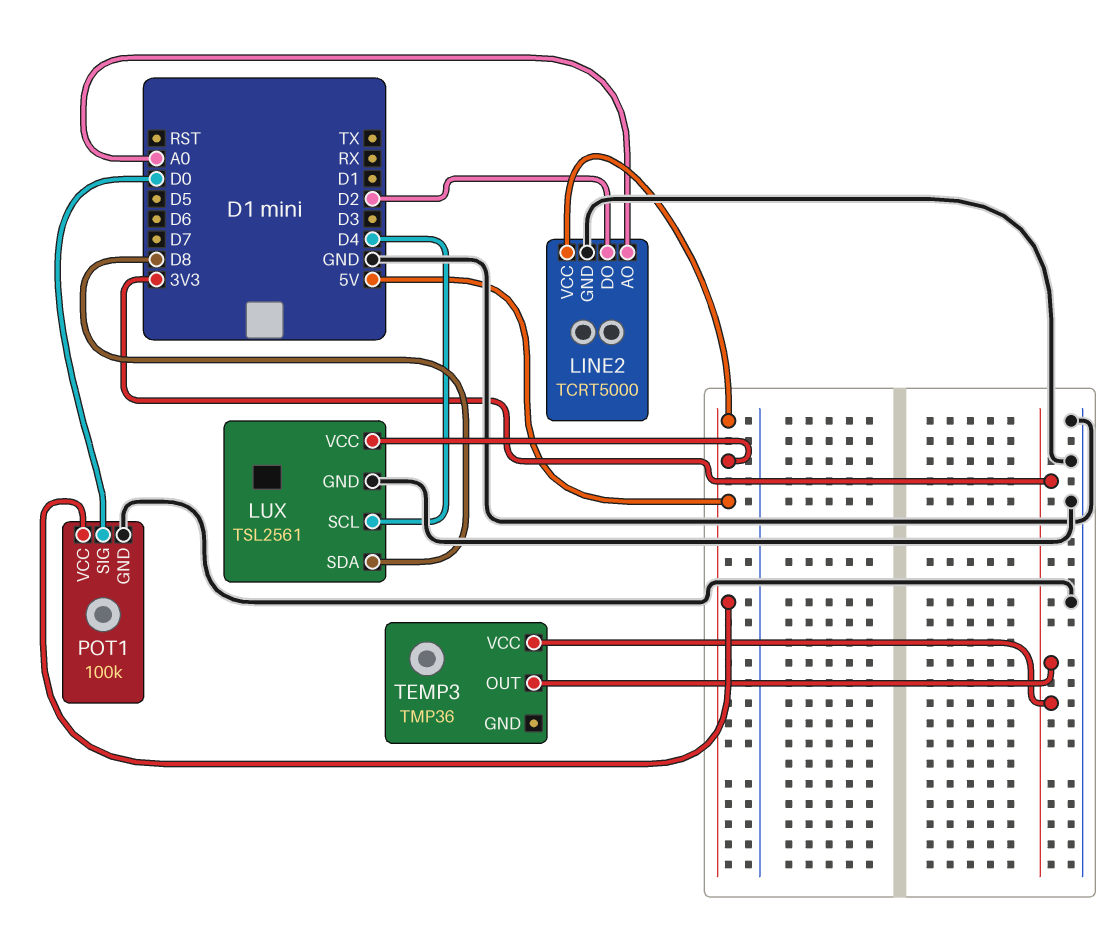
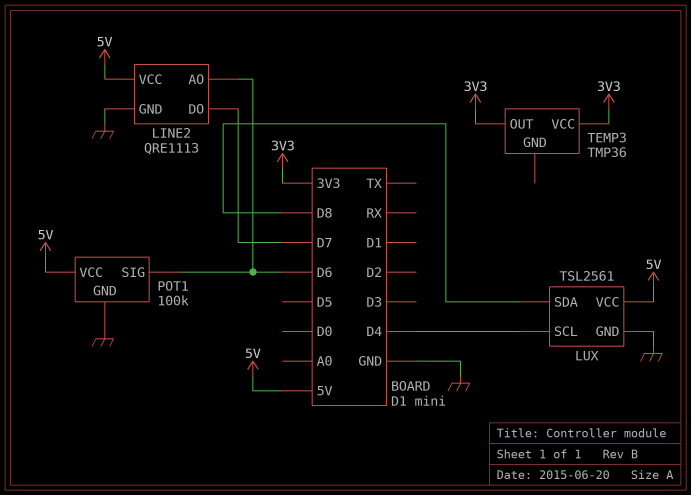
LINE2: TCRT5000 -> QRE1113
LINE2 pin AO: A0 -> D6
LINE2 pin DO: D2 -> D7
POT1 pin SIG: D0 -> D6

